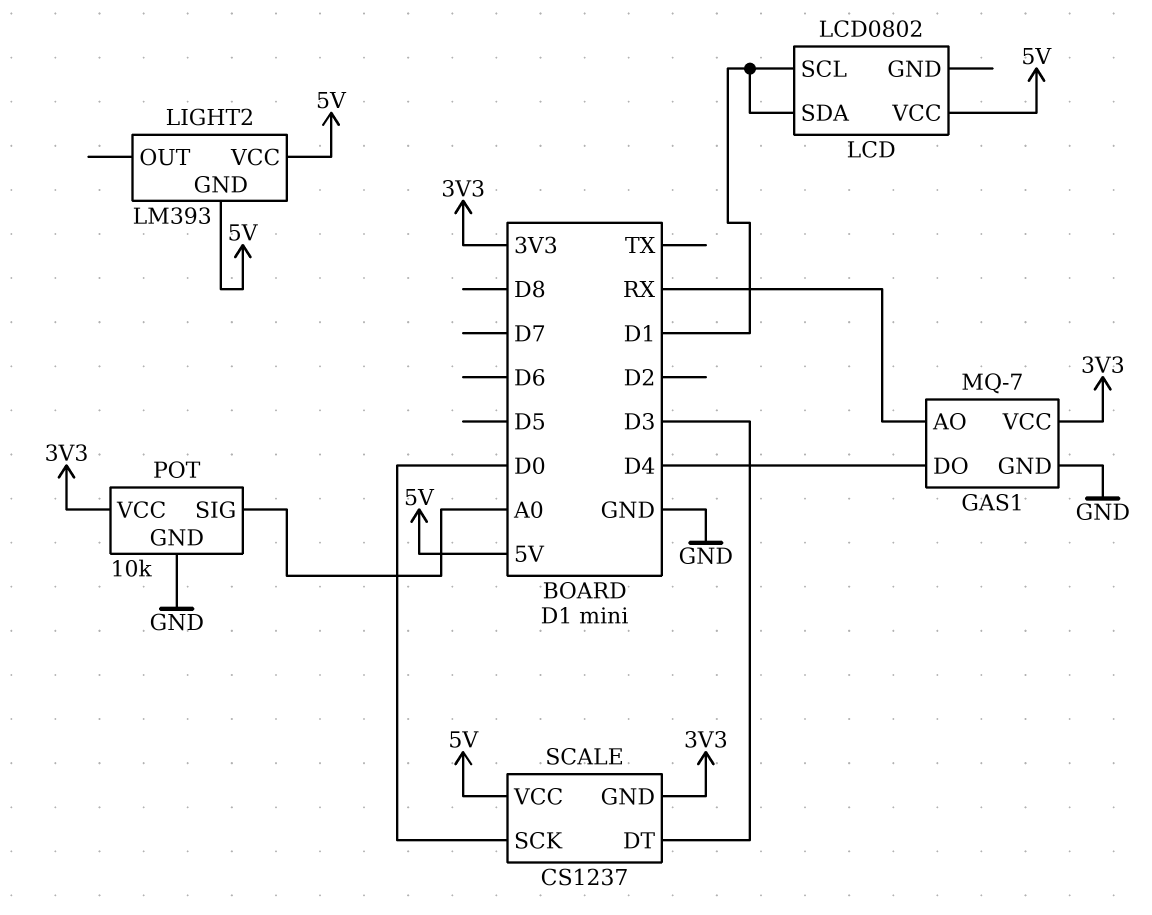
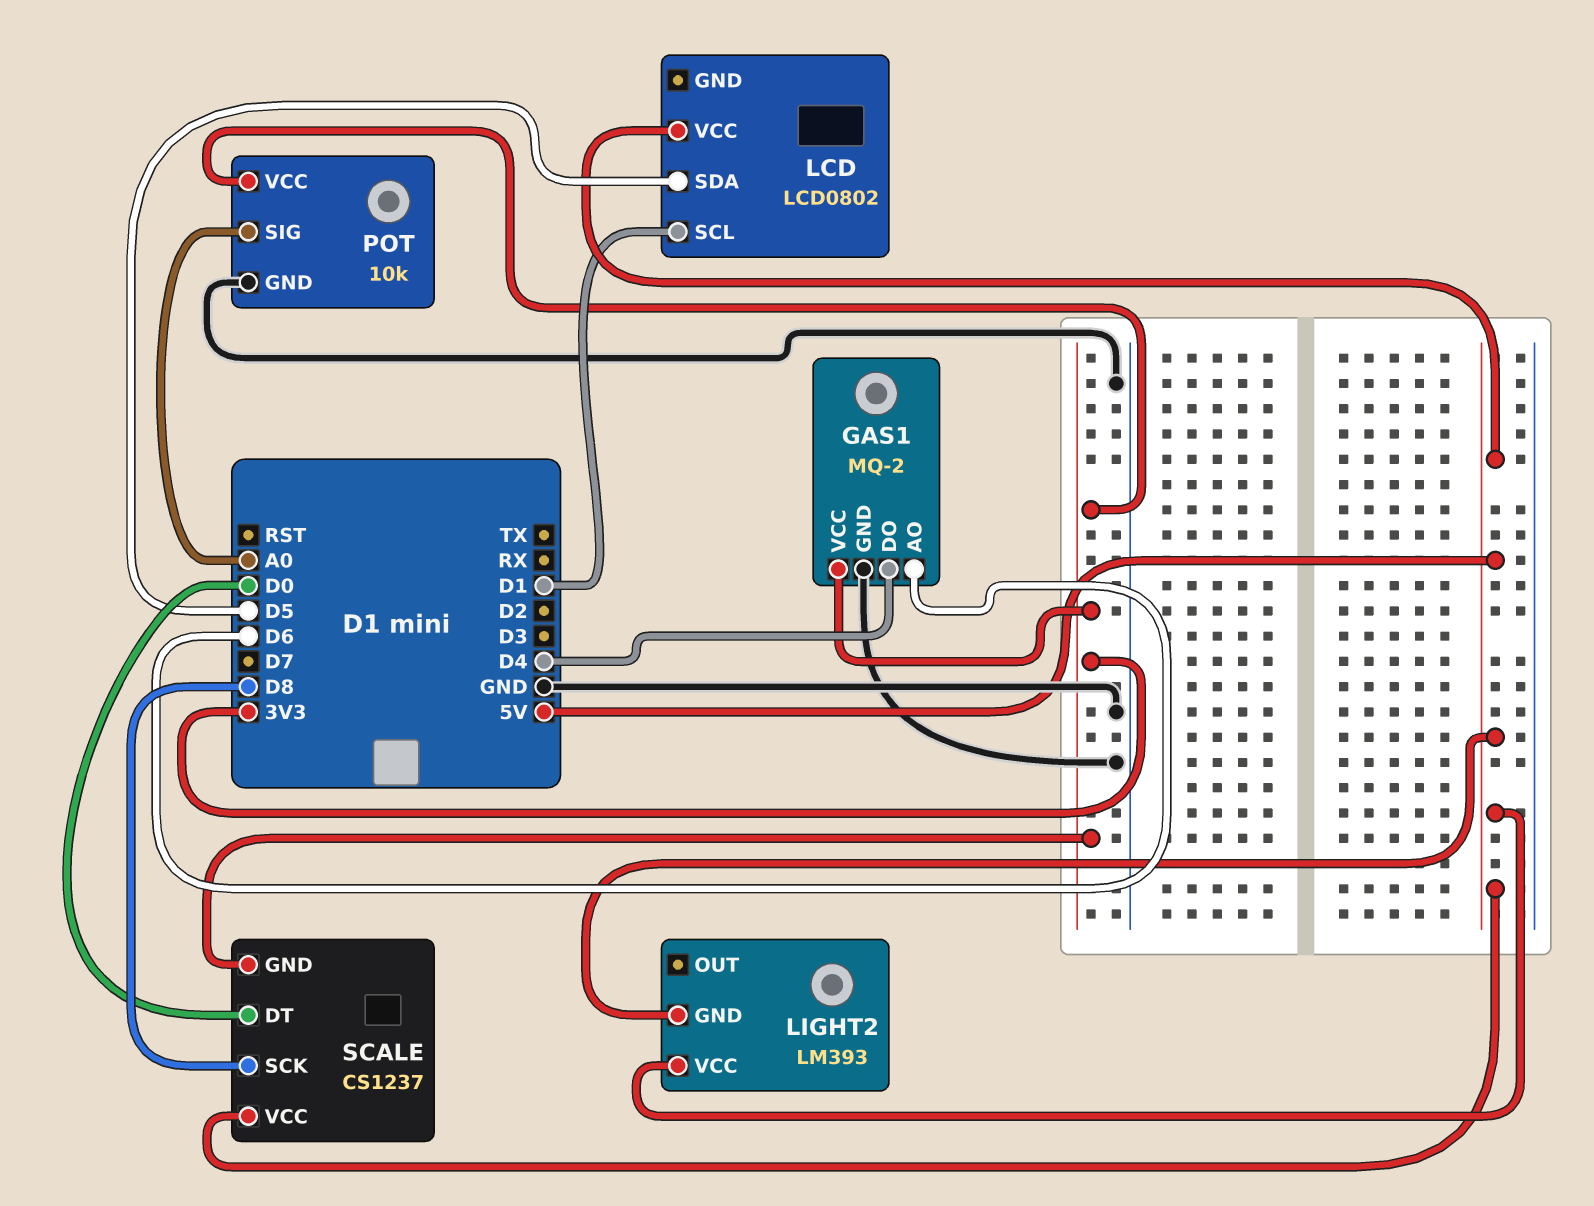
GAS1: MQ-7 -> MQ-2
GAS1 pin AO: RX -> D6
LCD pin SDA: D1 -> D5
SCALE pin DT: D3 -> D0
SCALE pin SCK: D0 -> D8

